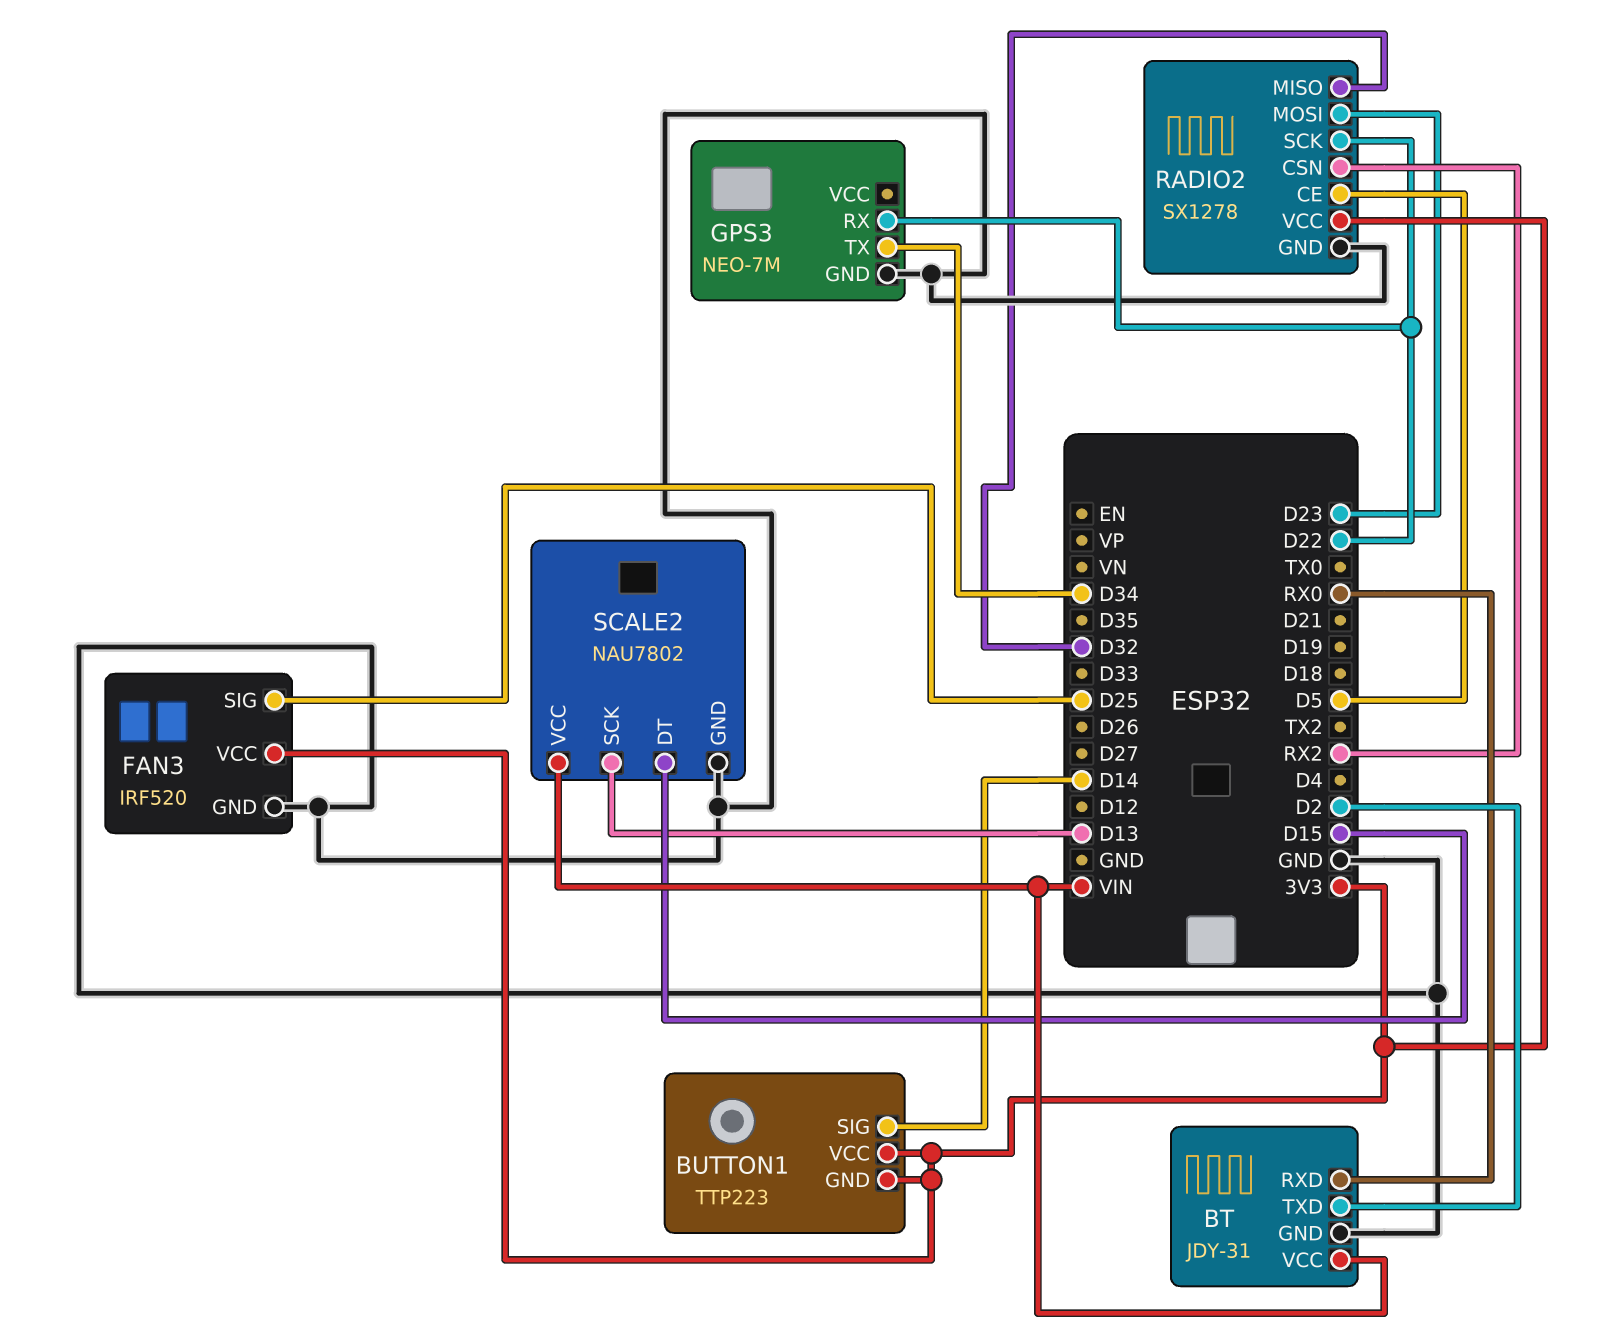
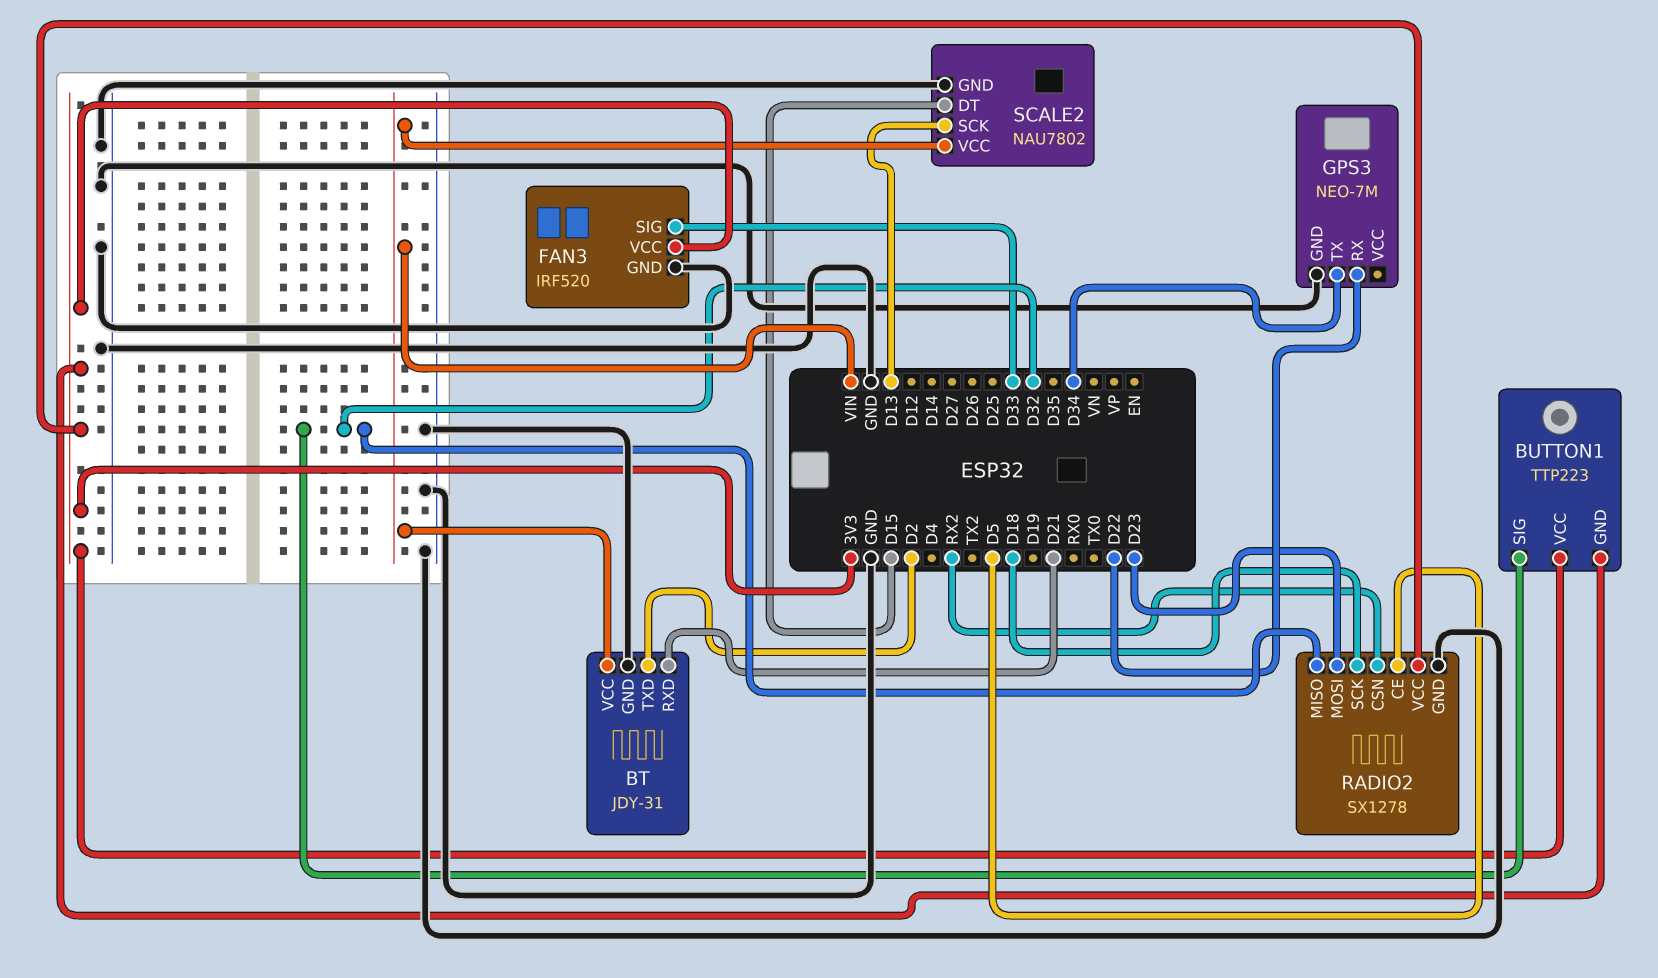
BT pin RXD: RX0 -> D21
BUTTON1 pin SIG: D14 -> D32
FAN3 pin SIG: D25 -> D33
RADIO2 pin SCK: D22 -> D18

